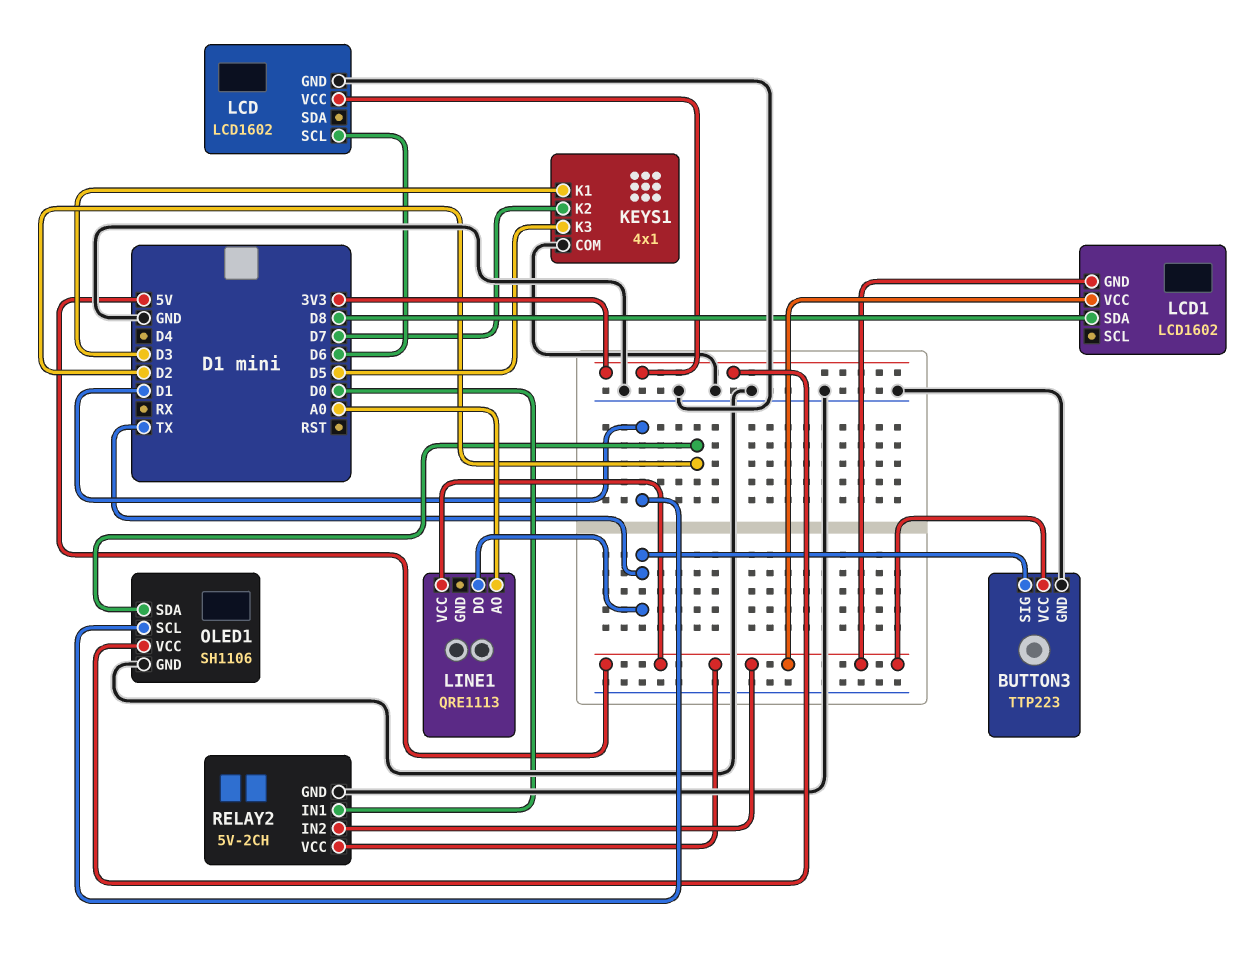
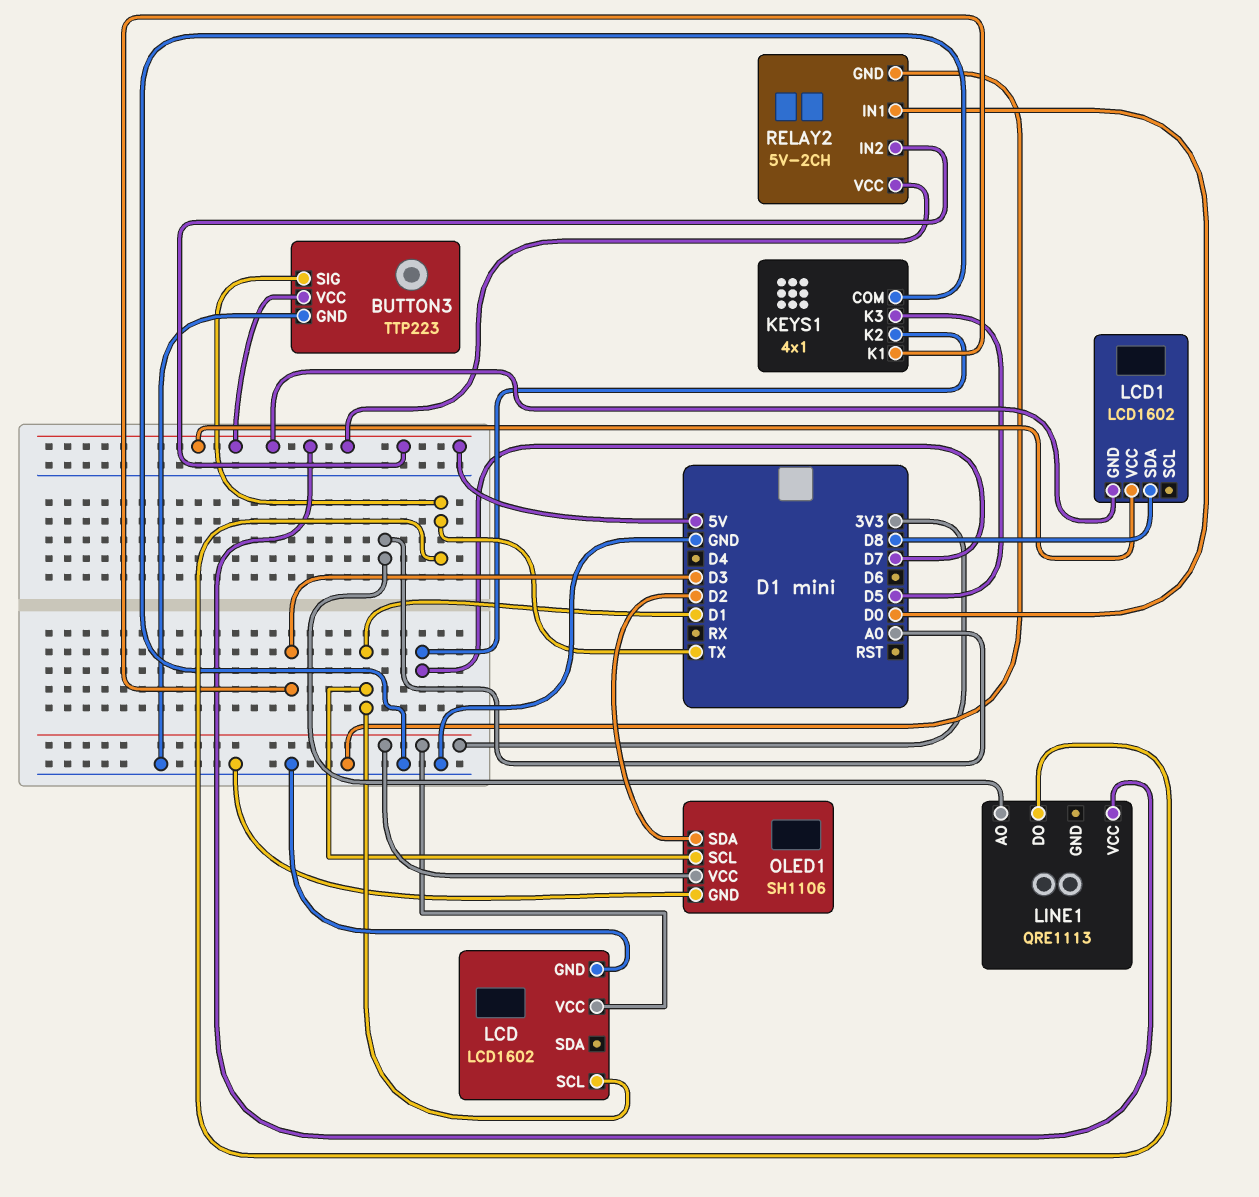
LCD pin SCL: D6 -> D1

